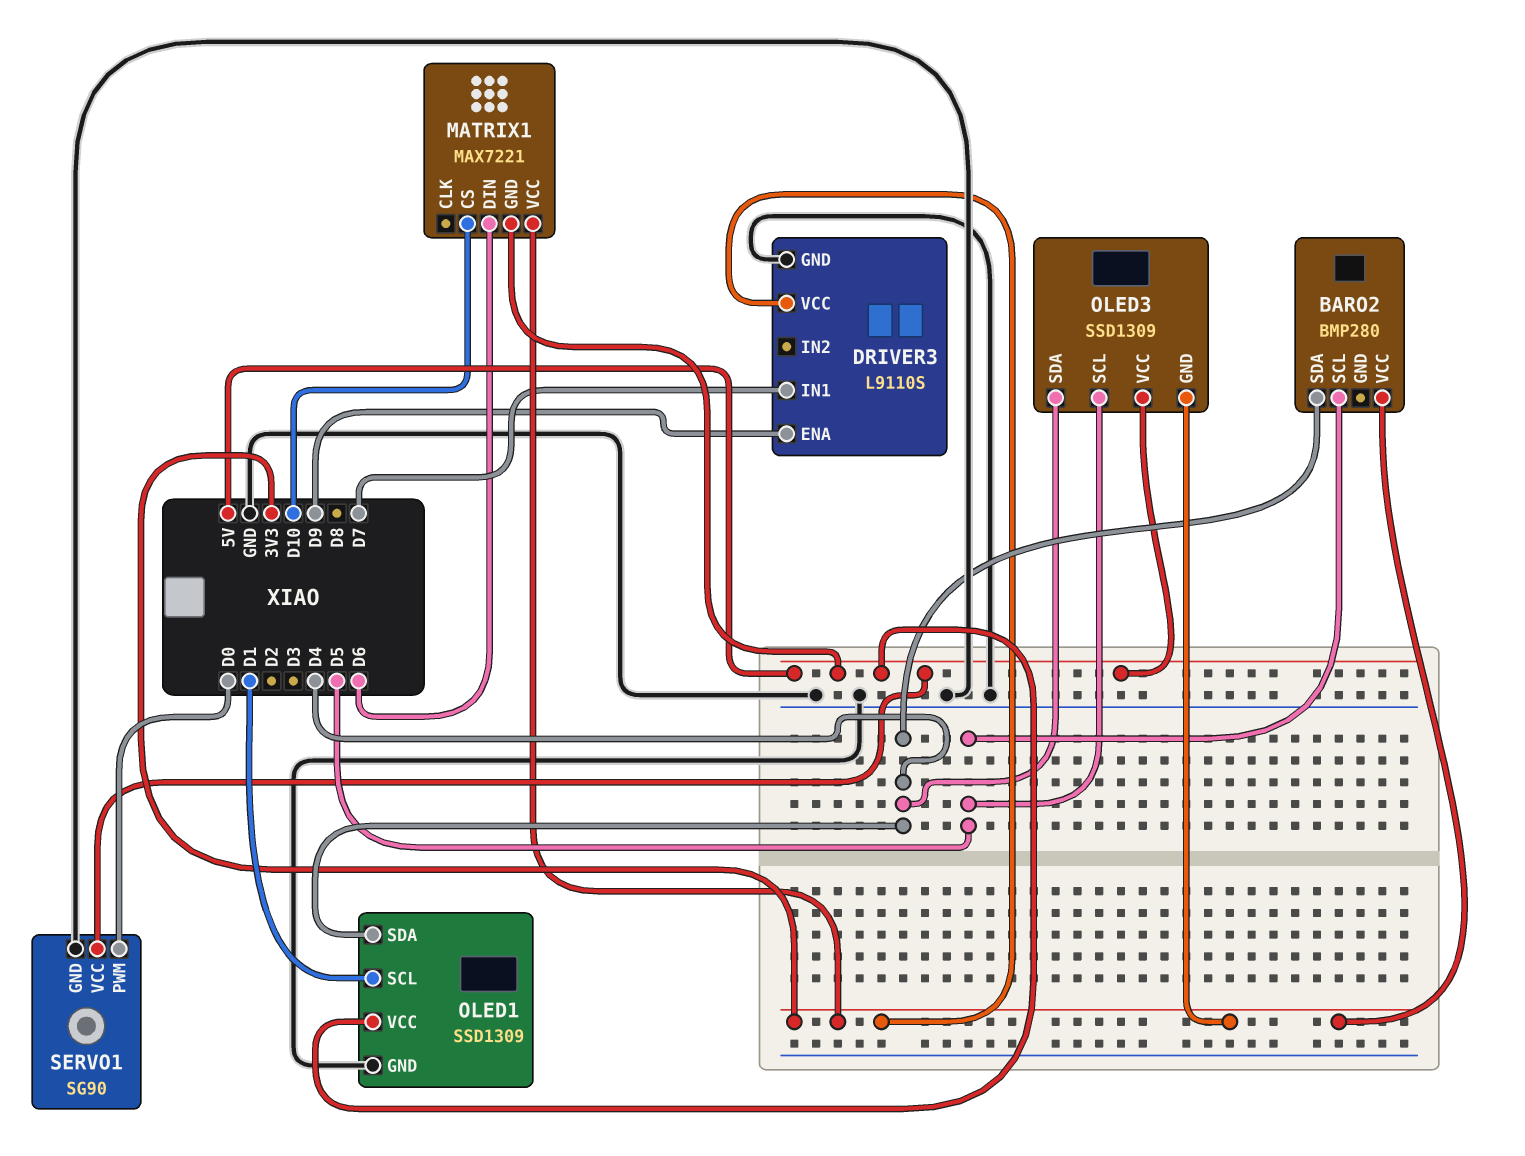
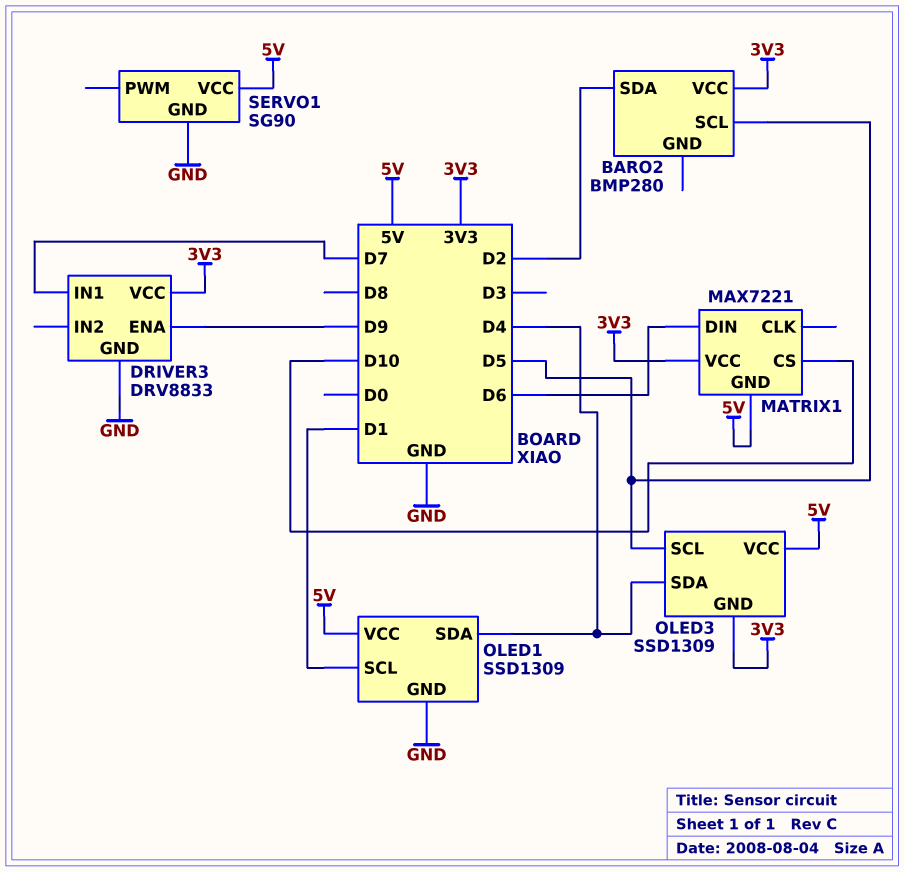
BARO2 pin SDA: D4 -> D2
DRIVER3: L9110S -> DRV8833
SERVO1 pin PWM: D0 -> none

